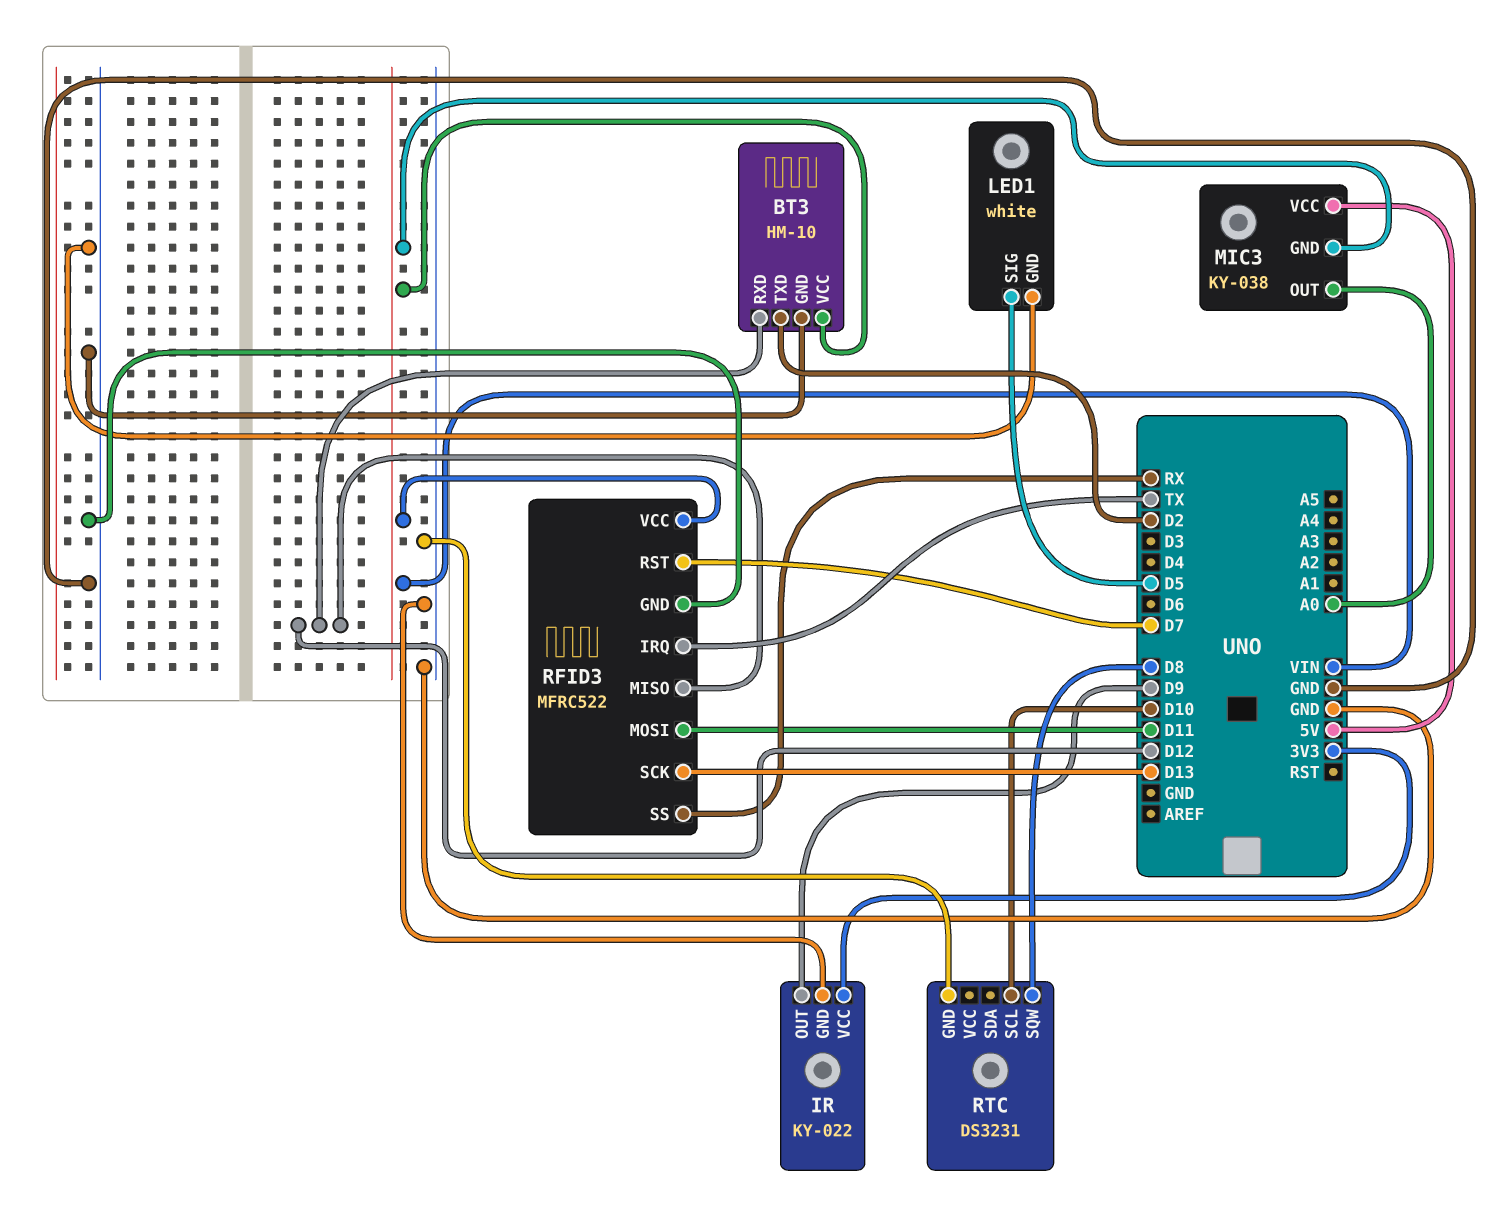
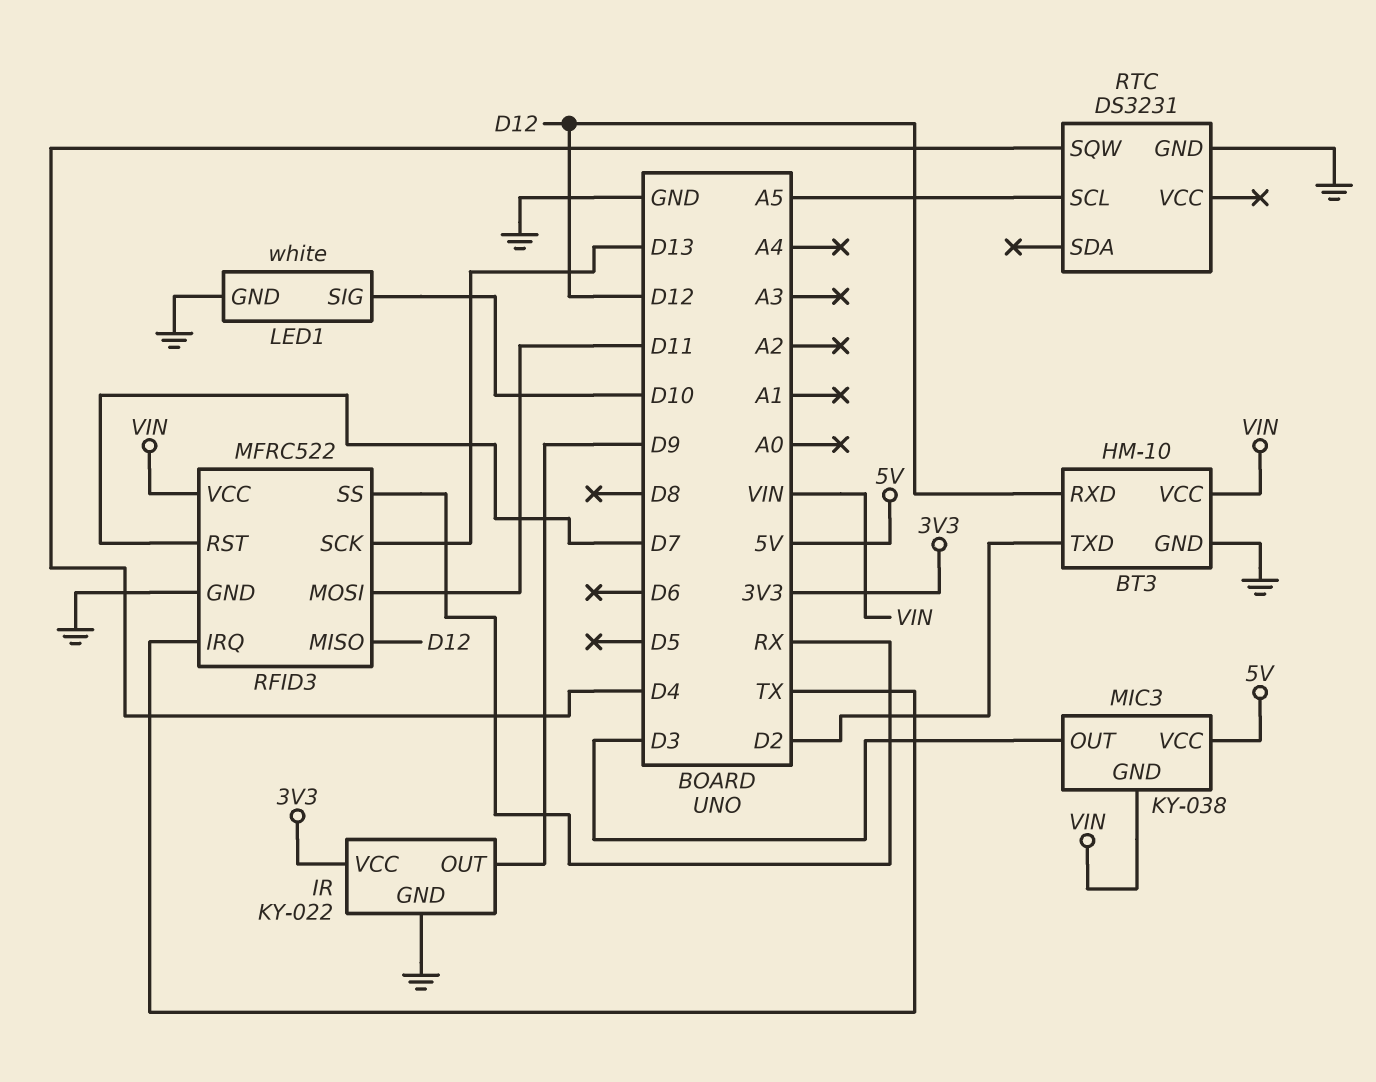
LED1 pin SIG: D5 -> D10
MIC3 pin OUT: A0 -> D3
RTC pin SCL: D10 -> A5
RTC pin SQW: D8 -> D4

